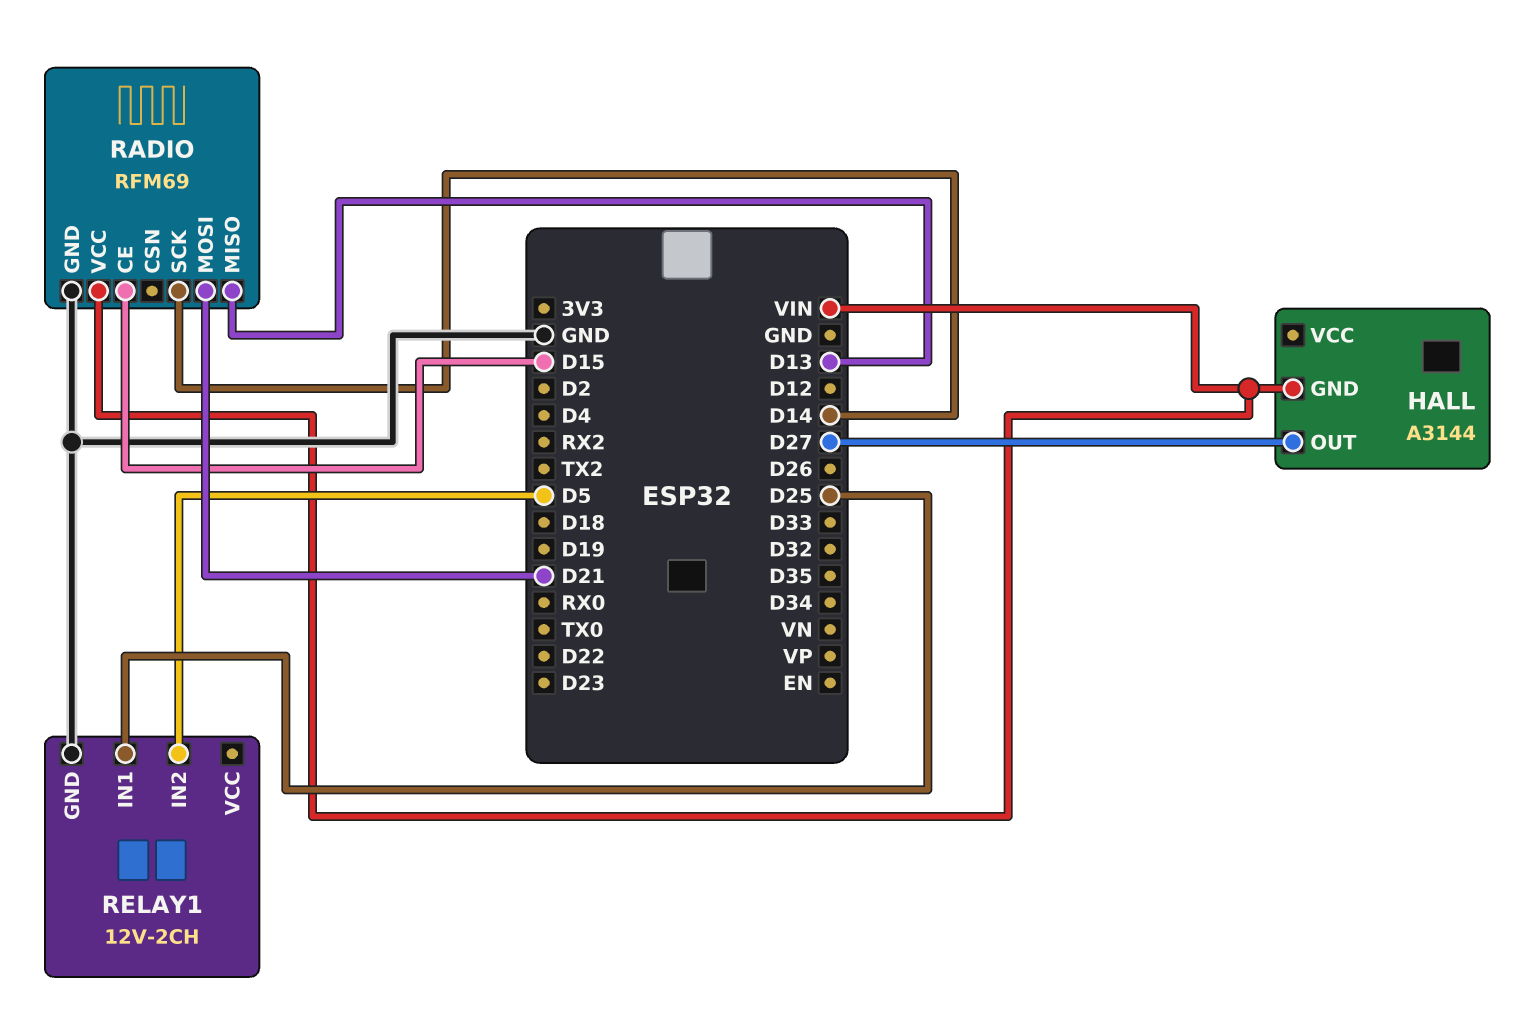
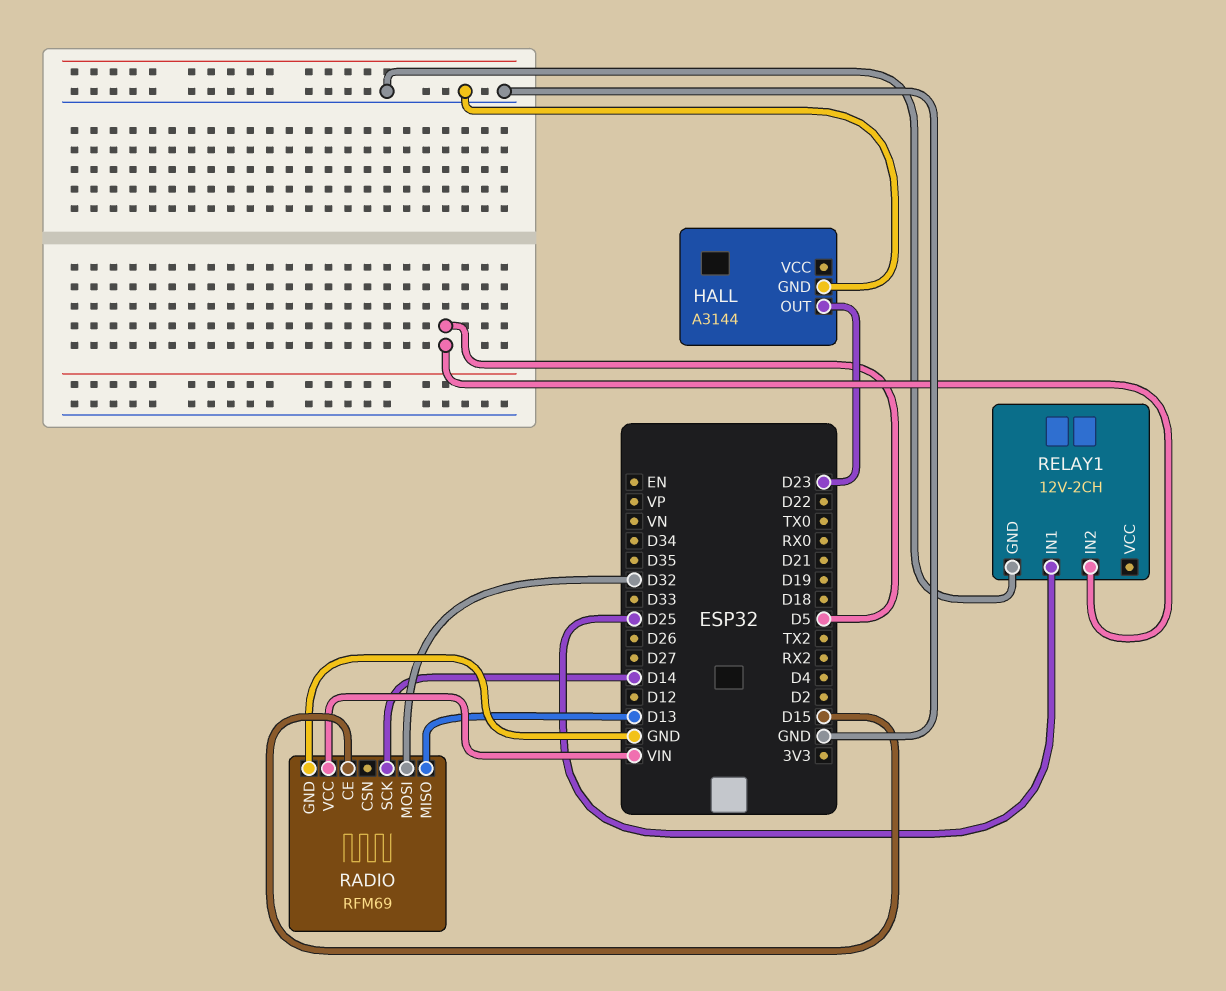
HALL pin GND: VIN -> GND
HALL pin OUT: D27 -> D23
RADIO pin MOSI: D21 -> D32

